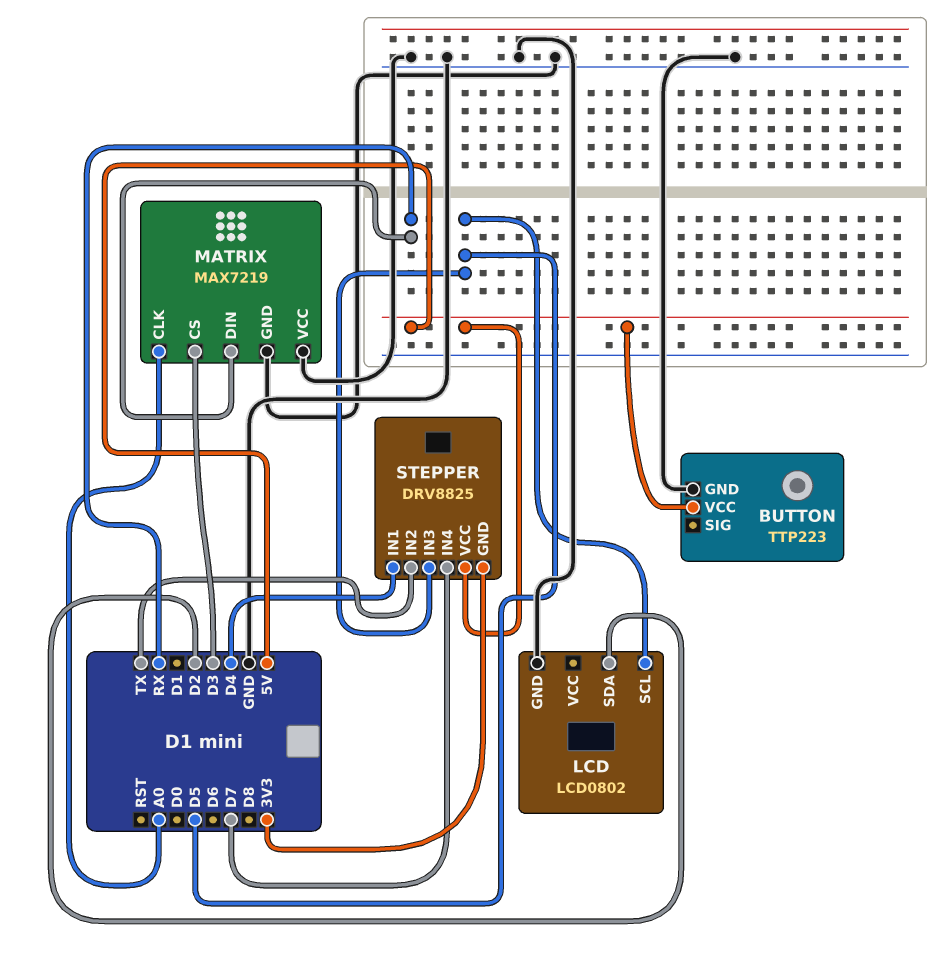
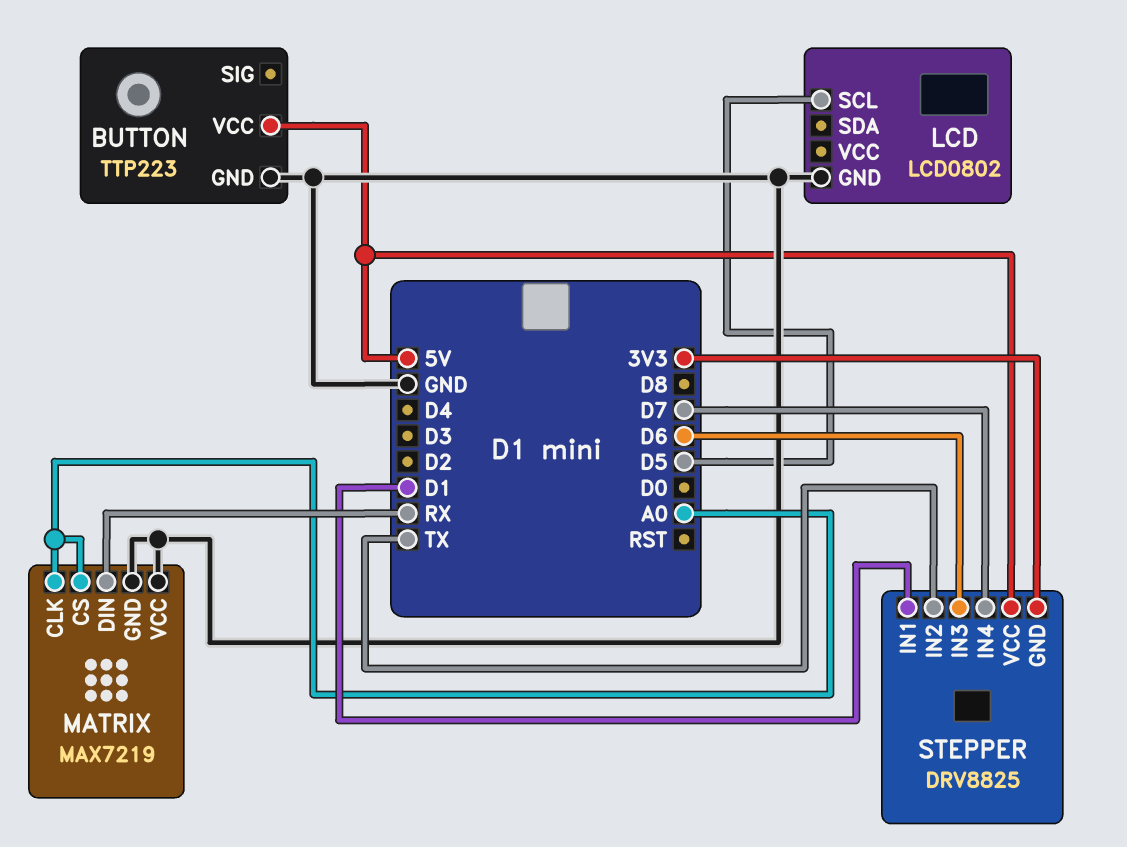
LCD pin SDA: D2 -> none
MATRIX pin CS: D3 -> A0
STEPPER pin IN1: D4 -> D1
STEPPER pin IN3: D5 -> D6

